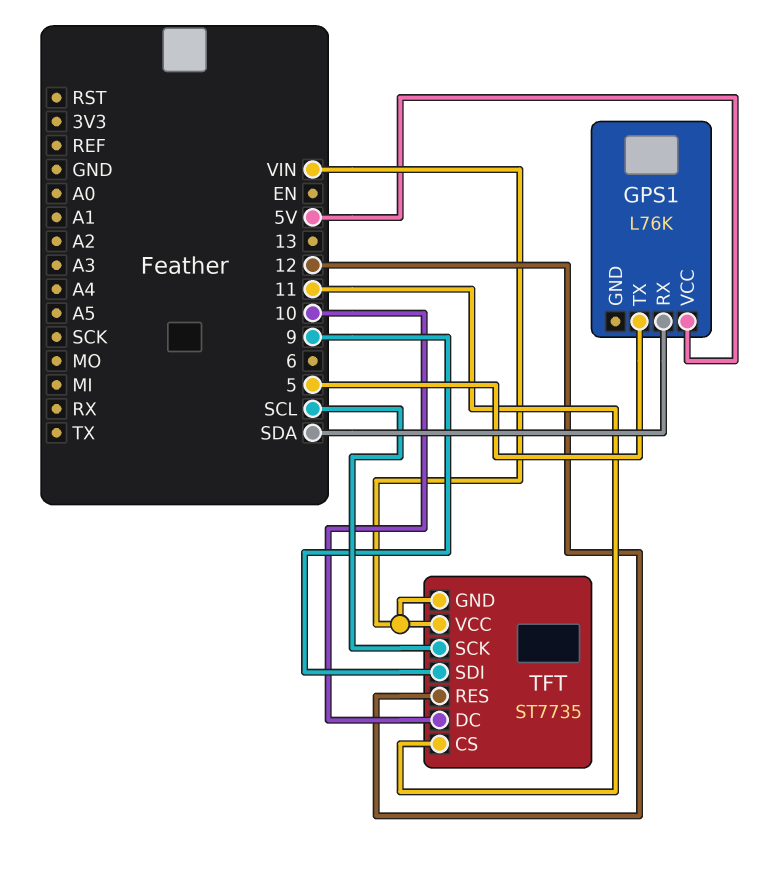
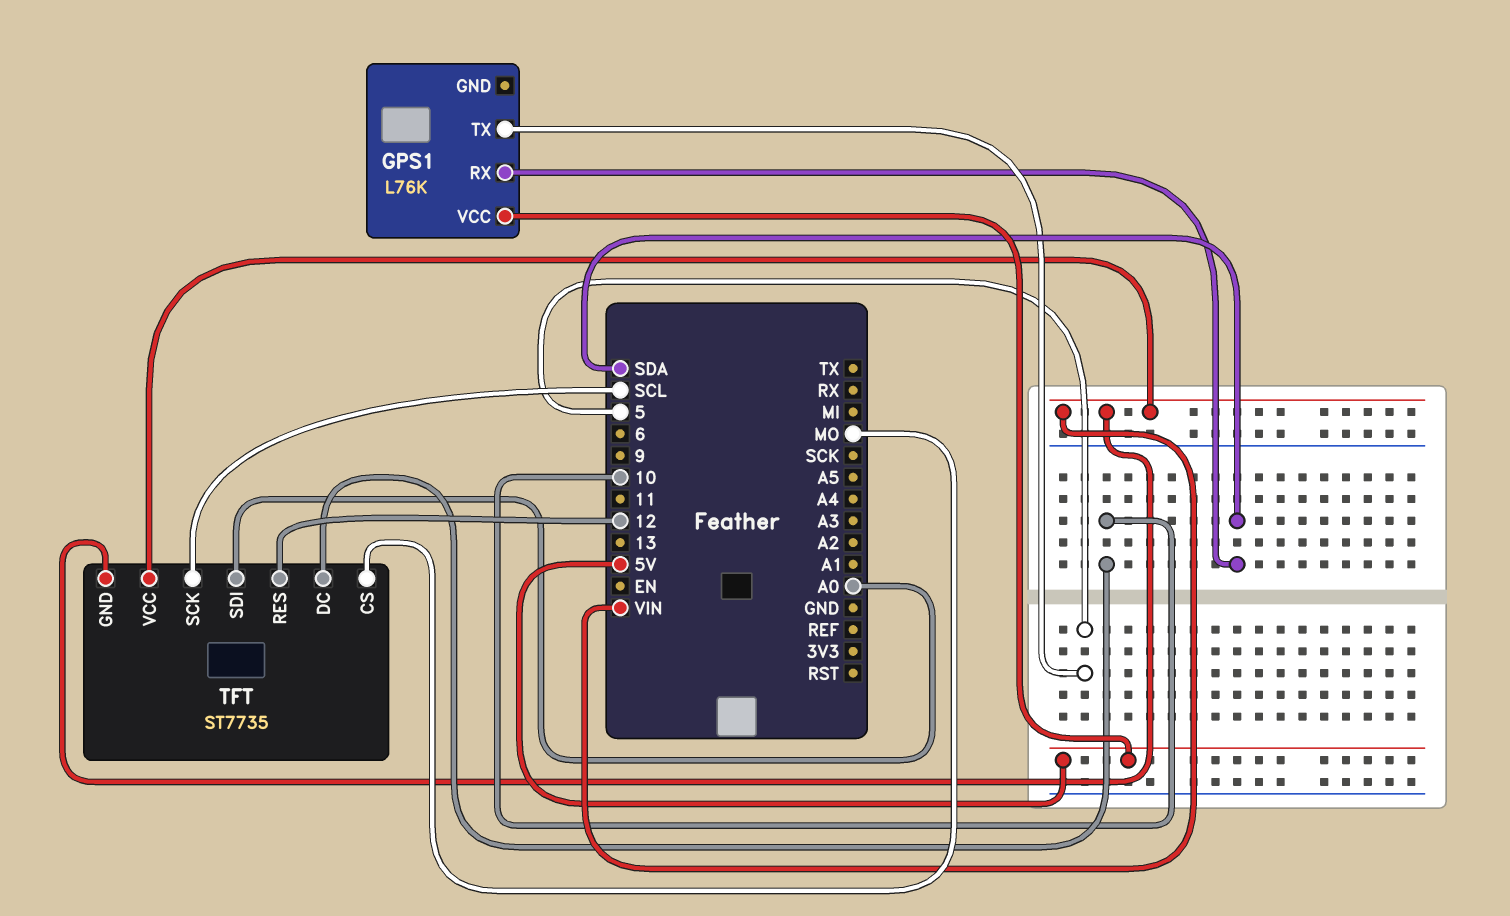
TFT pin CS: 11 -> MO
TFT pin SDI: 9 -> A0

